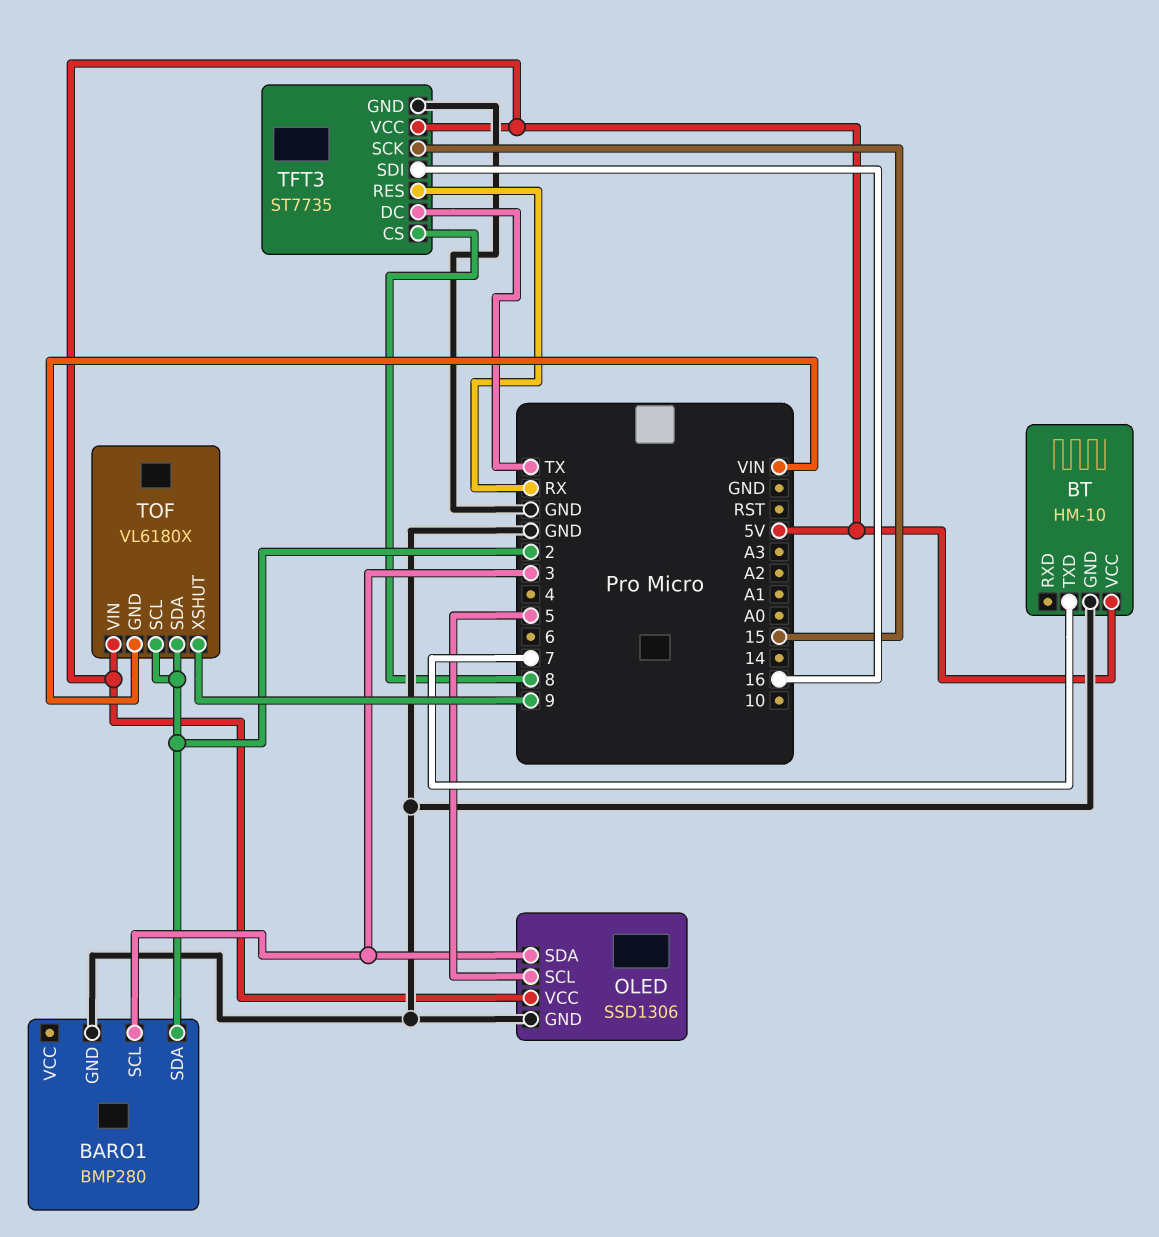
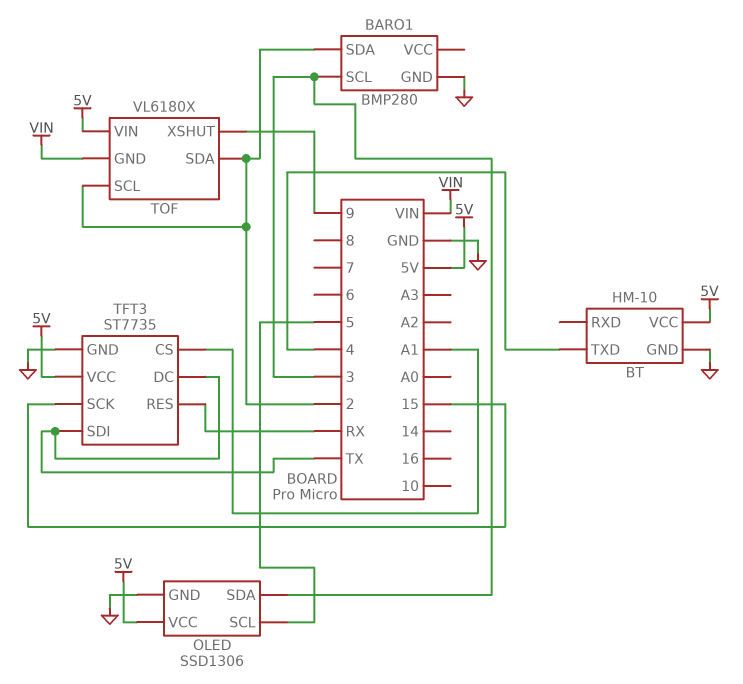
BT pin TXD: 7 -> 4
TFT3 pin CS: 8 -> A1
TFT3 pin SDI: 16 -> TX

